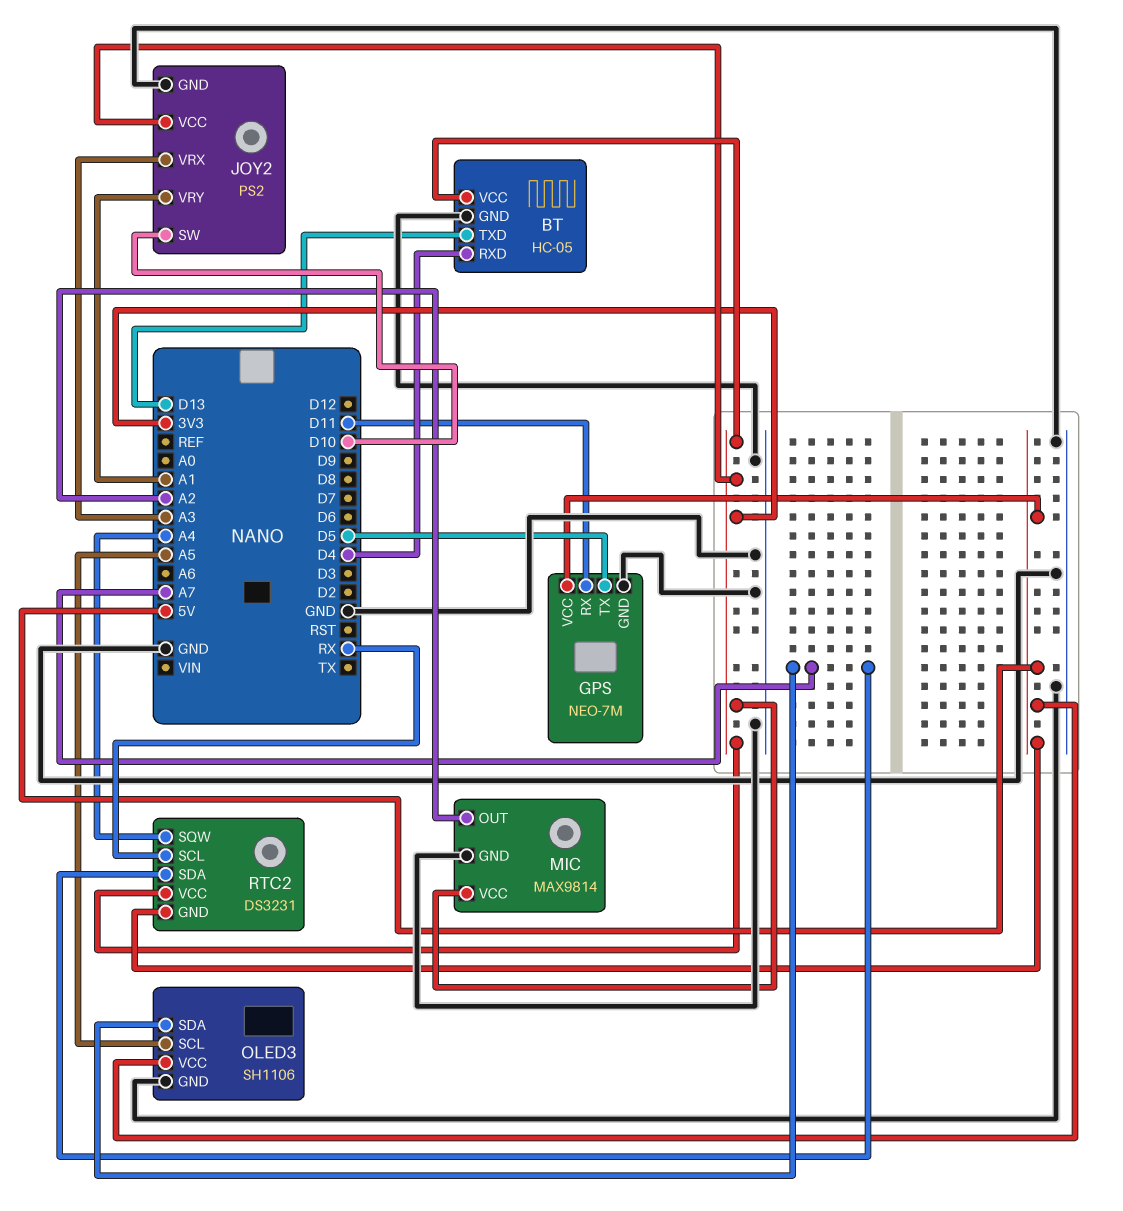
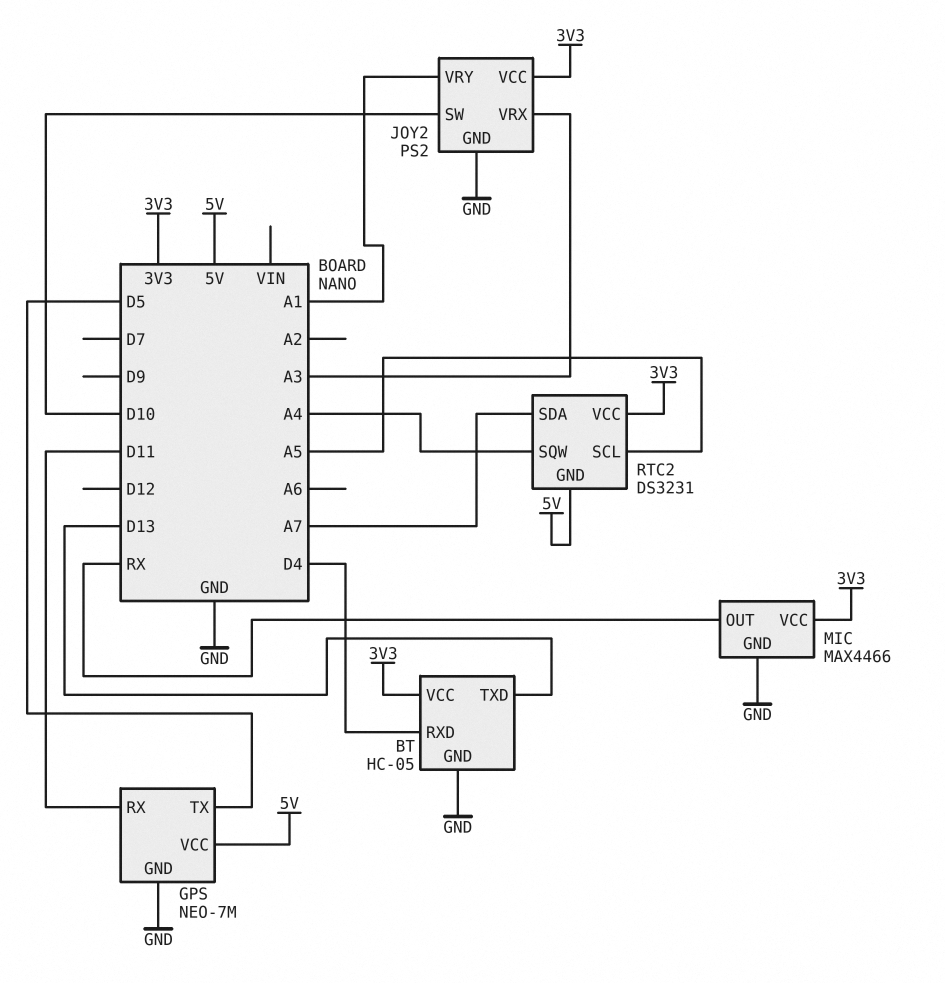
MIC: MAX9814 -> MAX4466
MIC pin OUT: A2 -> RX
OLED3: SH1106 -> none
OLED3 pin GND: GND -> none
OLED3 pin SCL: A5 -> none
OLED3 pin SDA: A7 -> none
OLED3 pin VCC: 5V -> none
RTC2 pin SCL: RX -> A5

